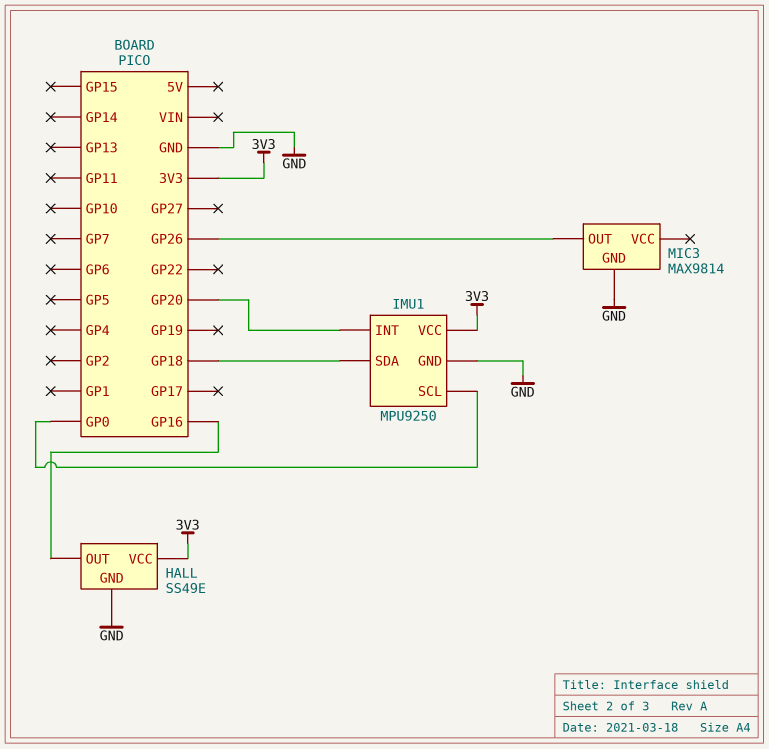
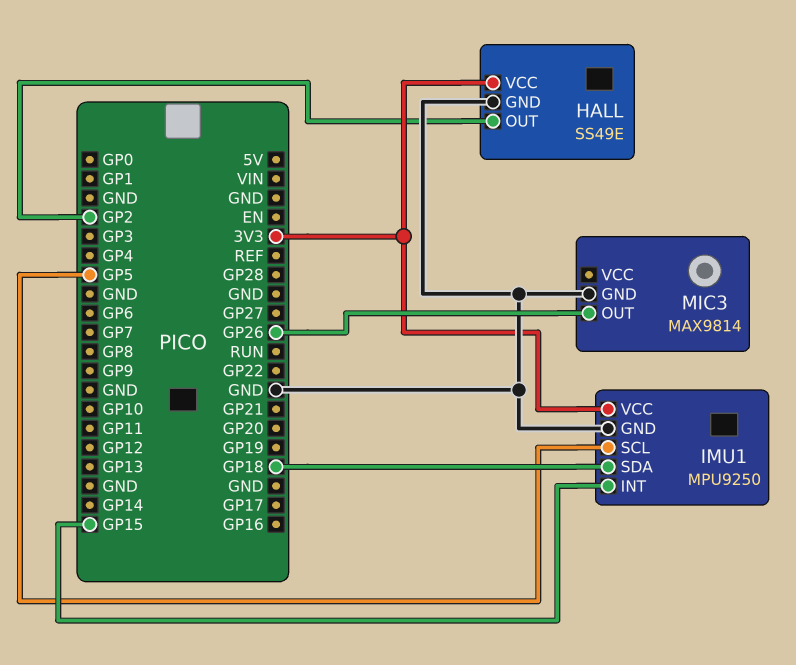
HALL pin OUT: GP16 -> GP2
IMU1 pin INT: GP20 -> GP15
IMU1 pin SCL: GP0 -> GP5

